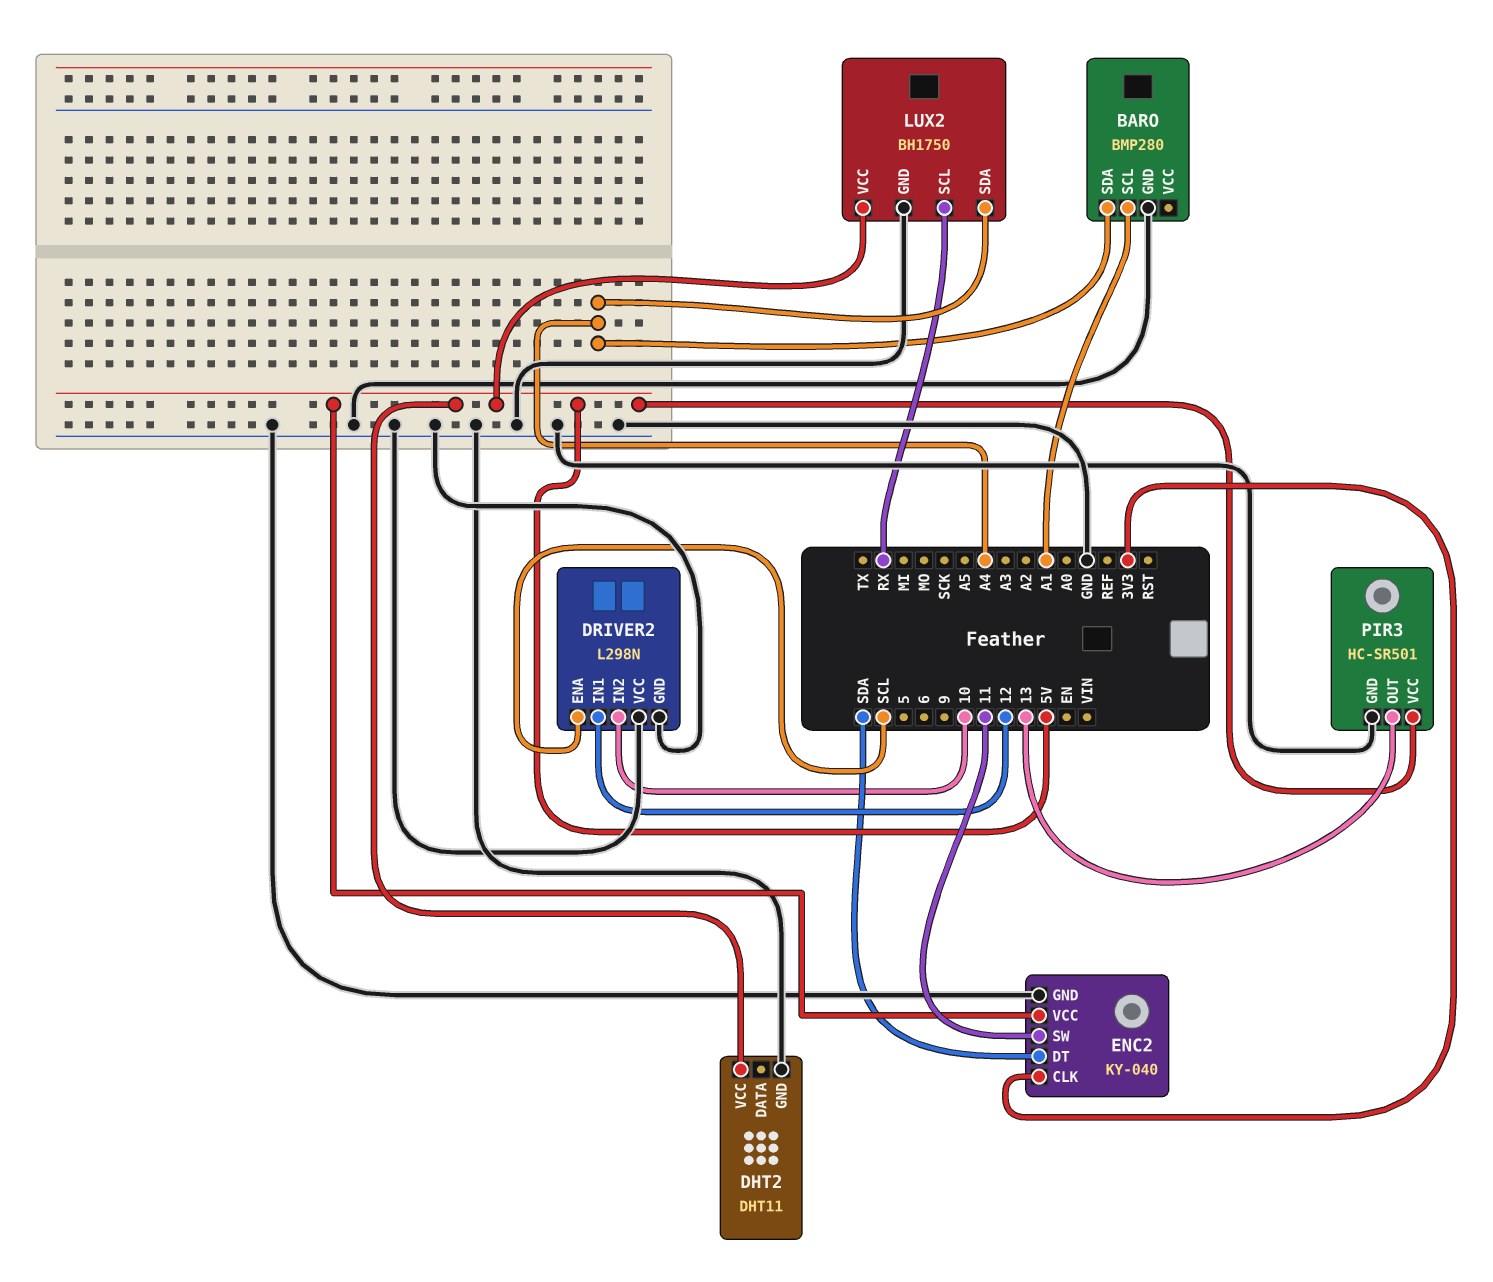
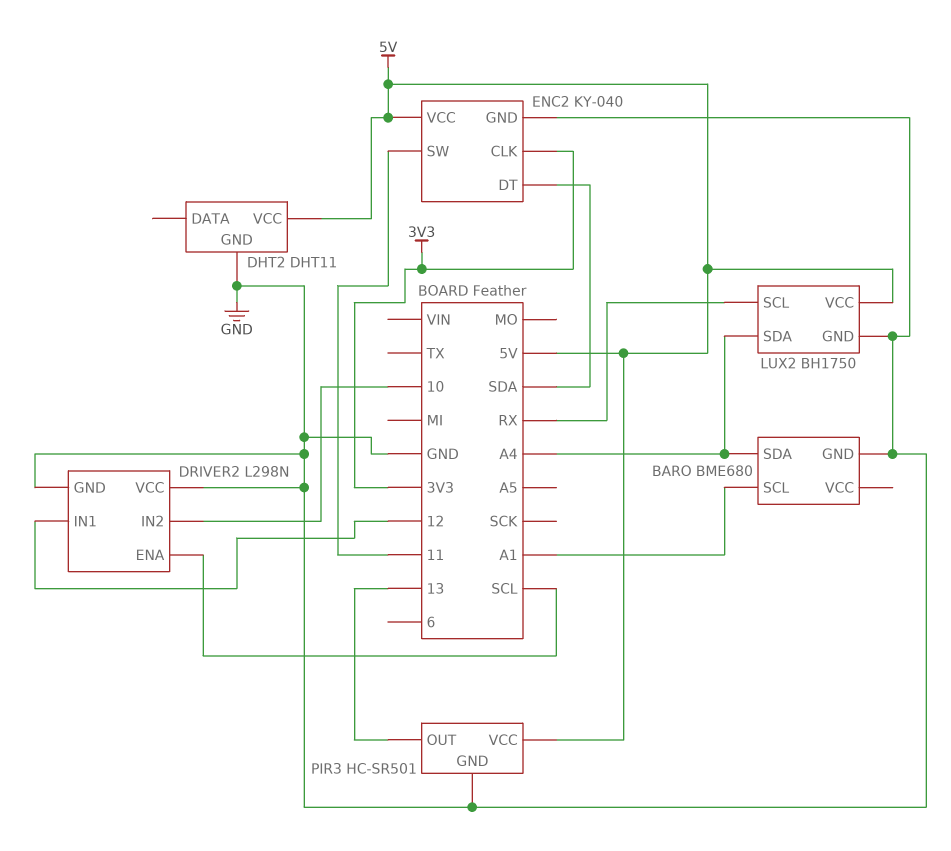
BARO: BMP280 -> BME680

